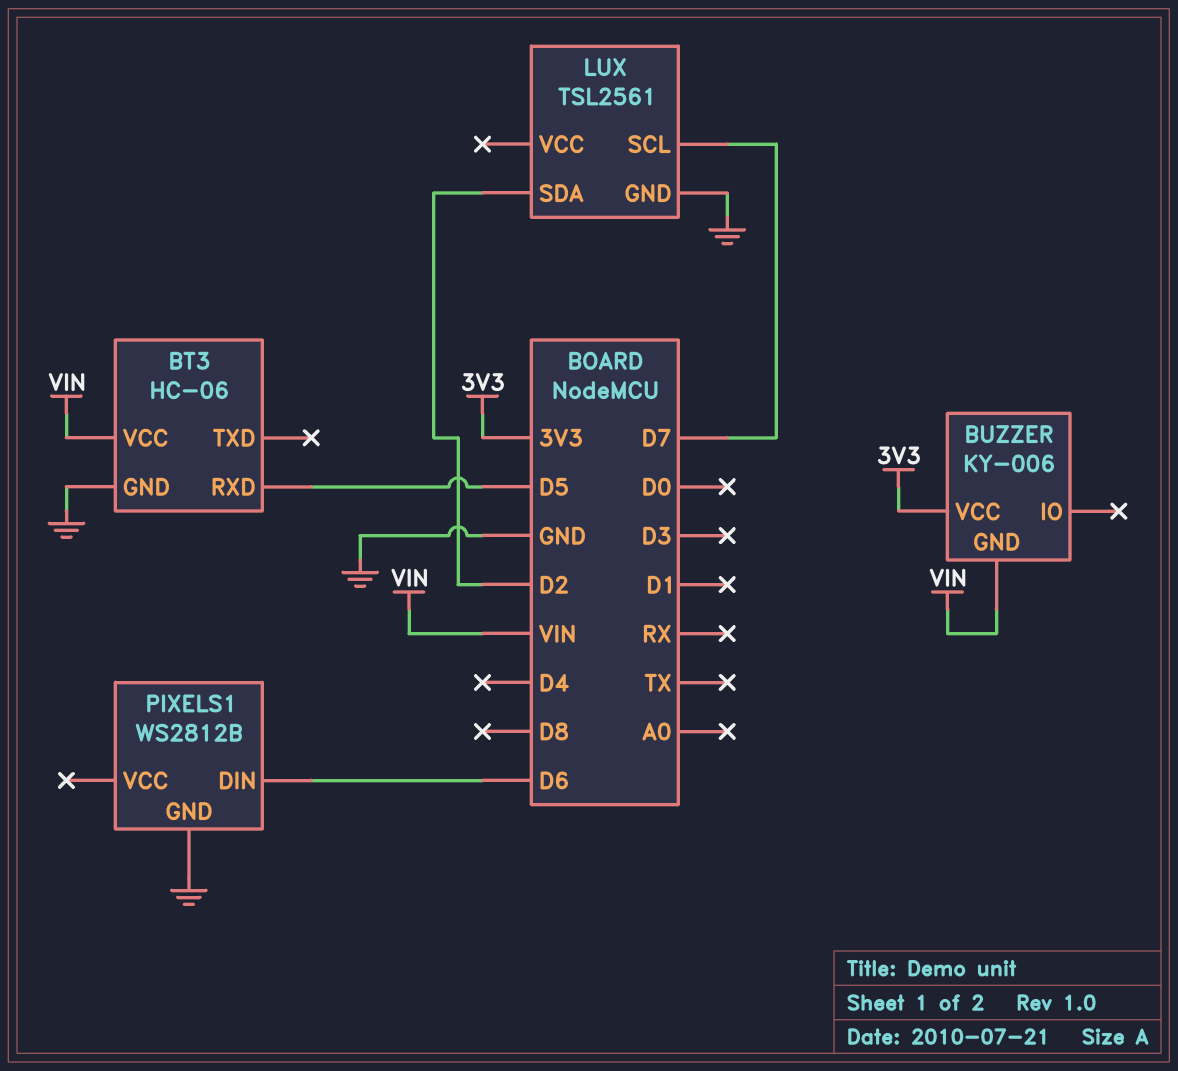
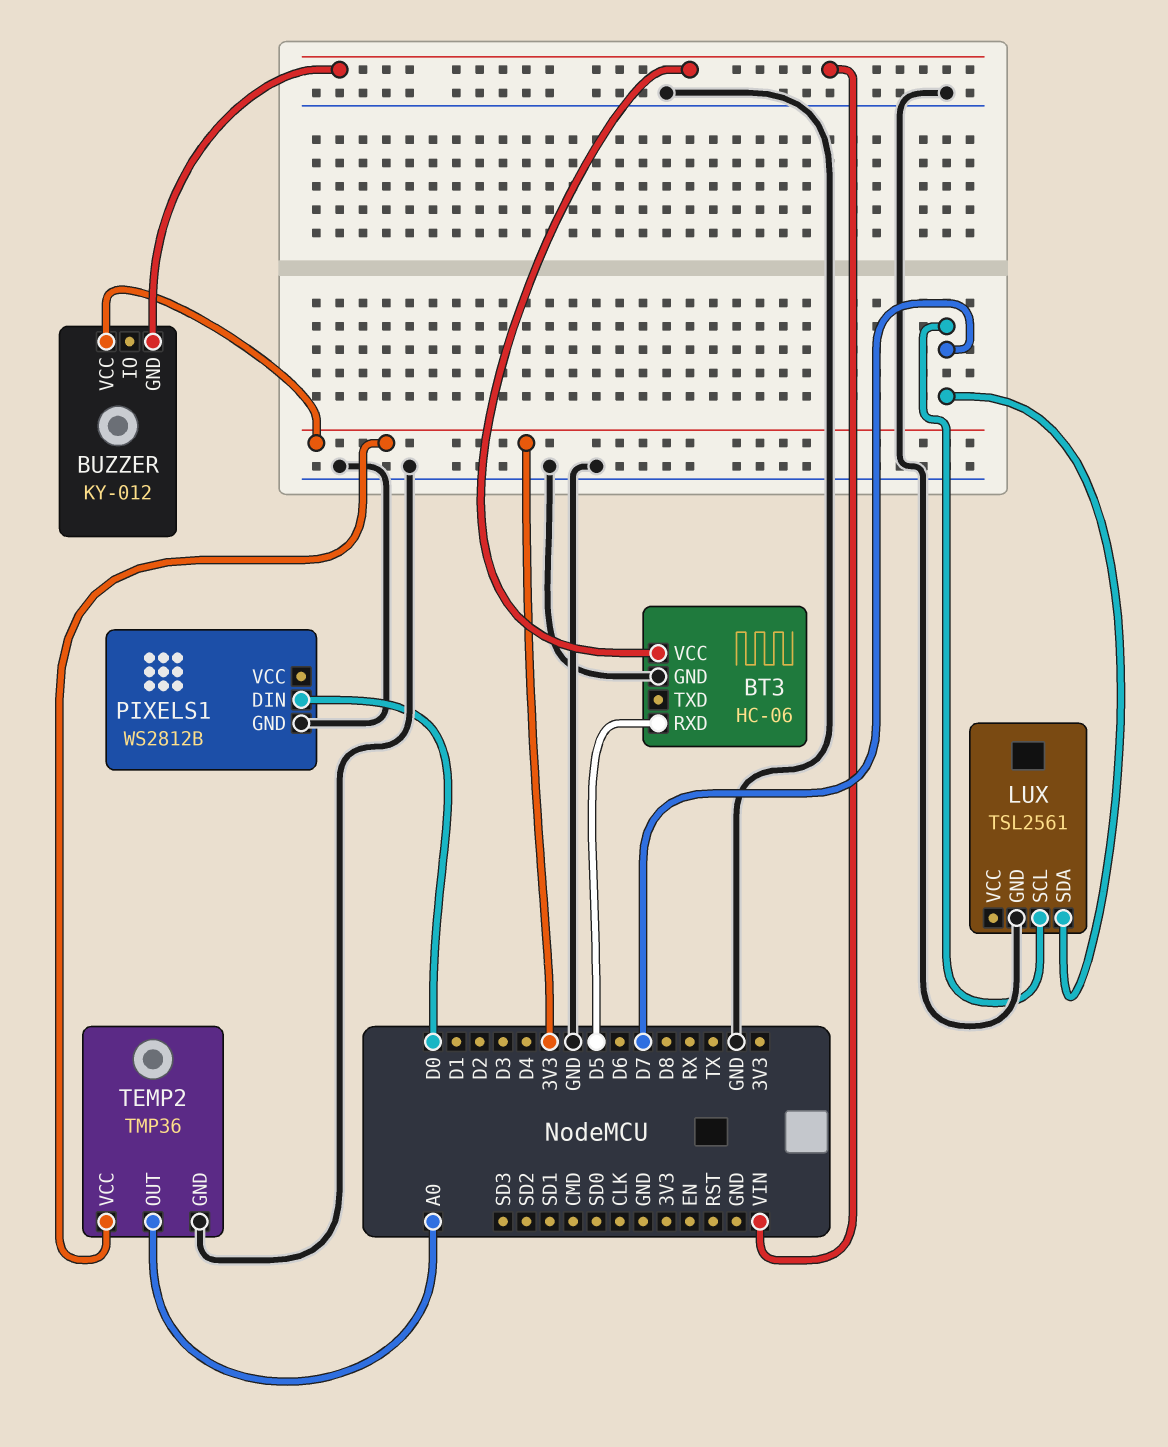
BUZZER: KY-006 -> KY-012
LUX pin SDA: D2 -> D7
PIXELS1 pin DIN: D6 -> D0
TEMP2: none -> TMP36
TEMP2 pin GND: none -> GND
TEMP2 pin OUT: none -> A0
TEMP2 pin VCC: none -> 3V3

